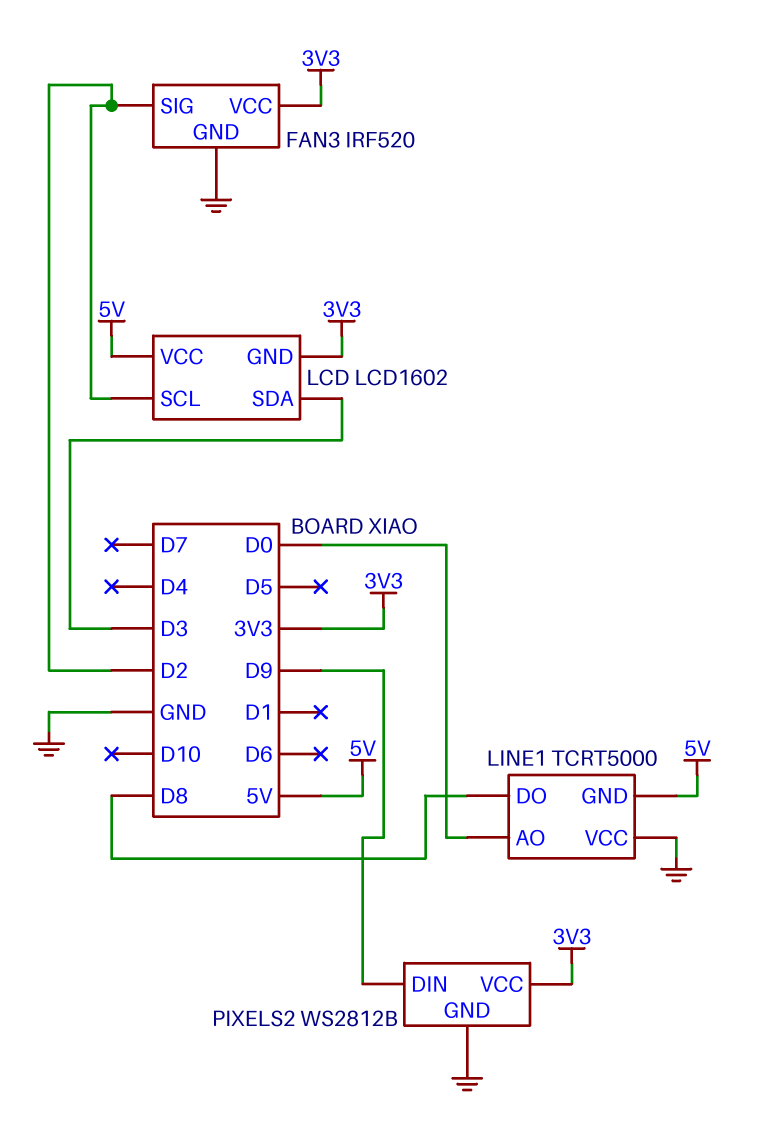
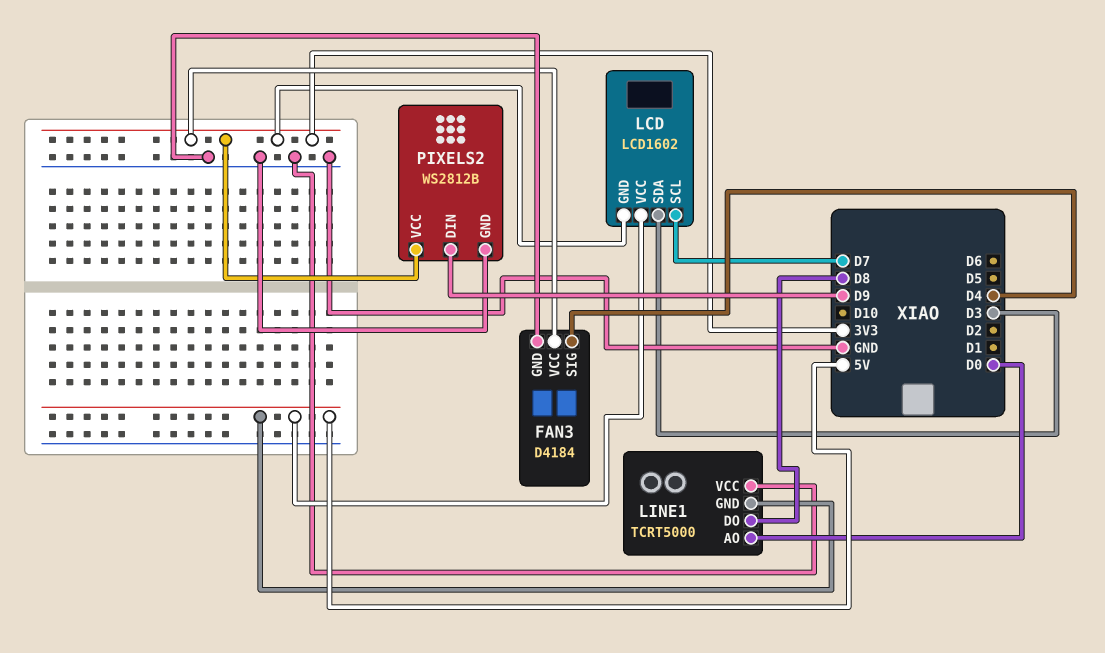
FAN3: IRF520 -> D4184
FAN3 pin SIG: D2 -> D4
LCD pin SCL: D2 -> D7

